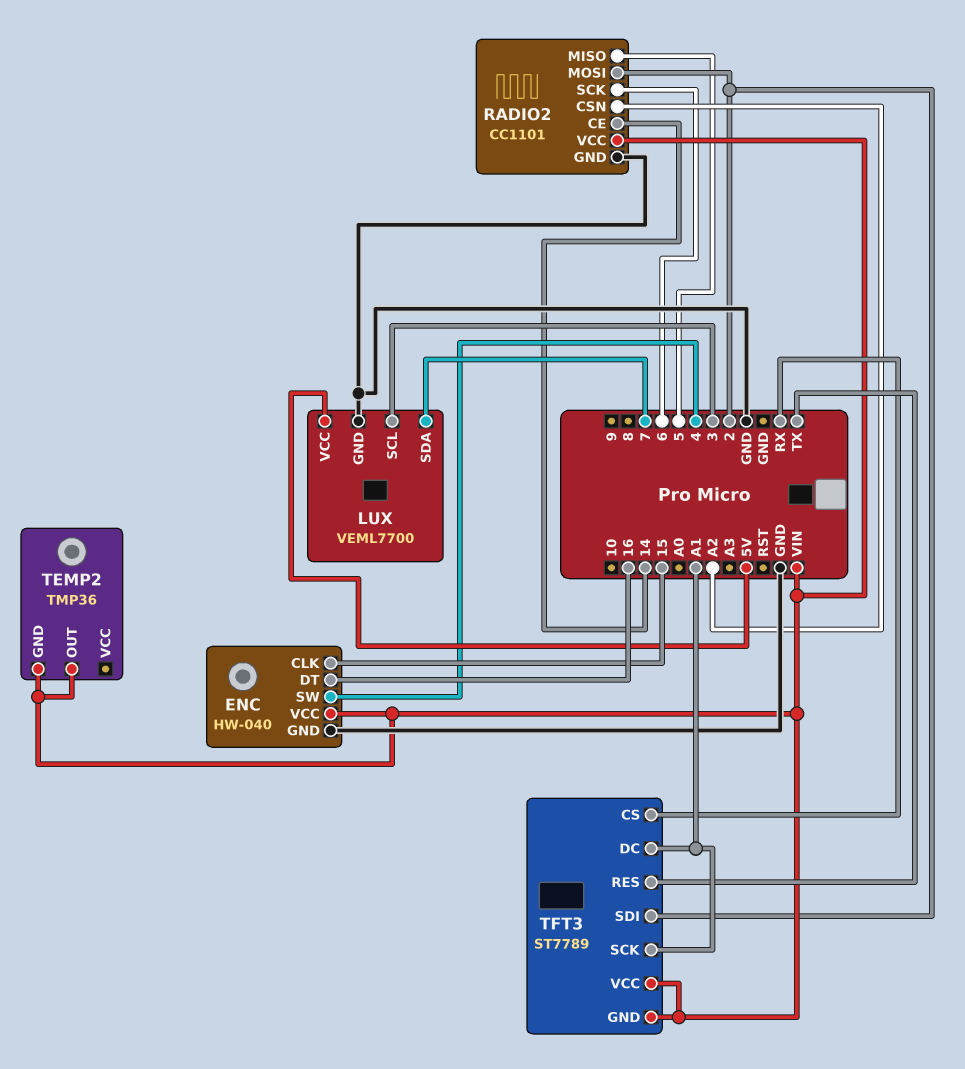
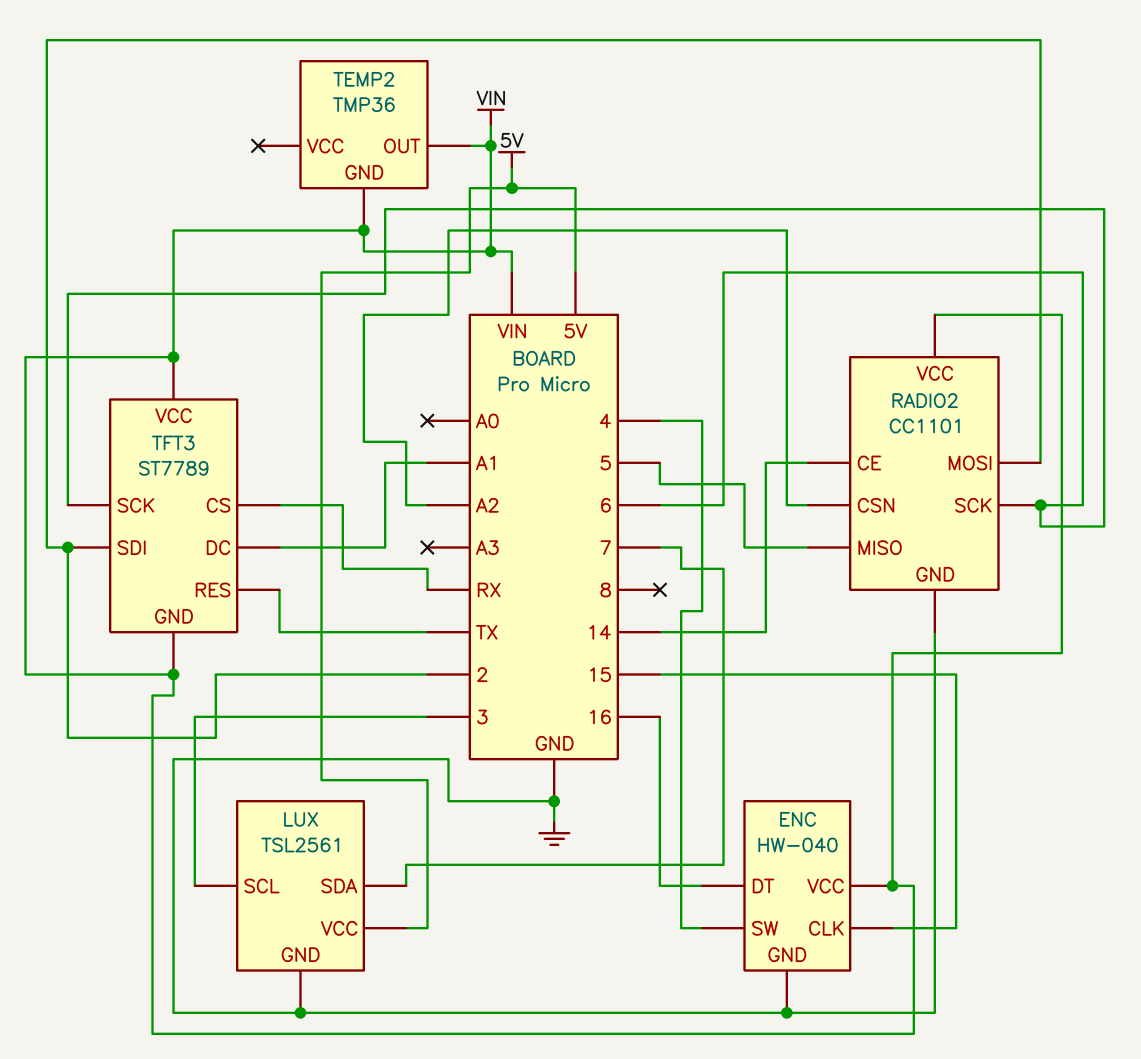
LUX: VEML7700 -> TSL2561
TFT3 pin SCK: A1 -> 6

